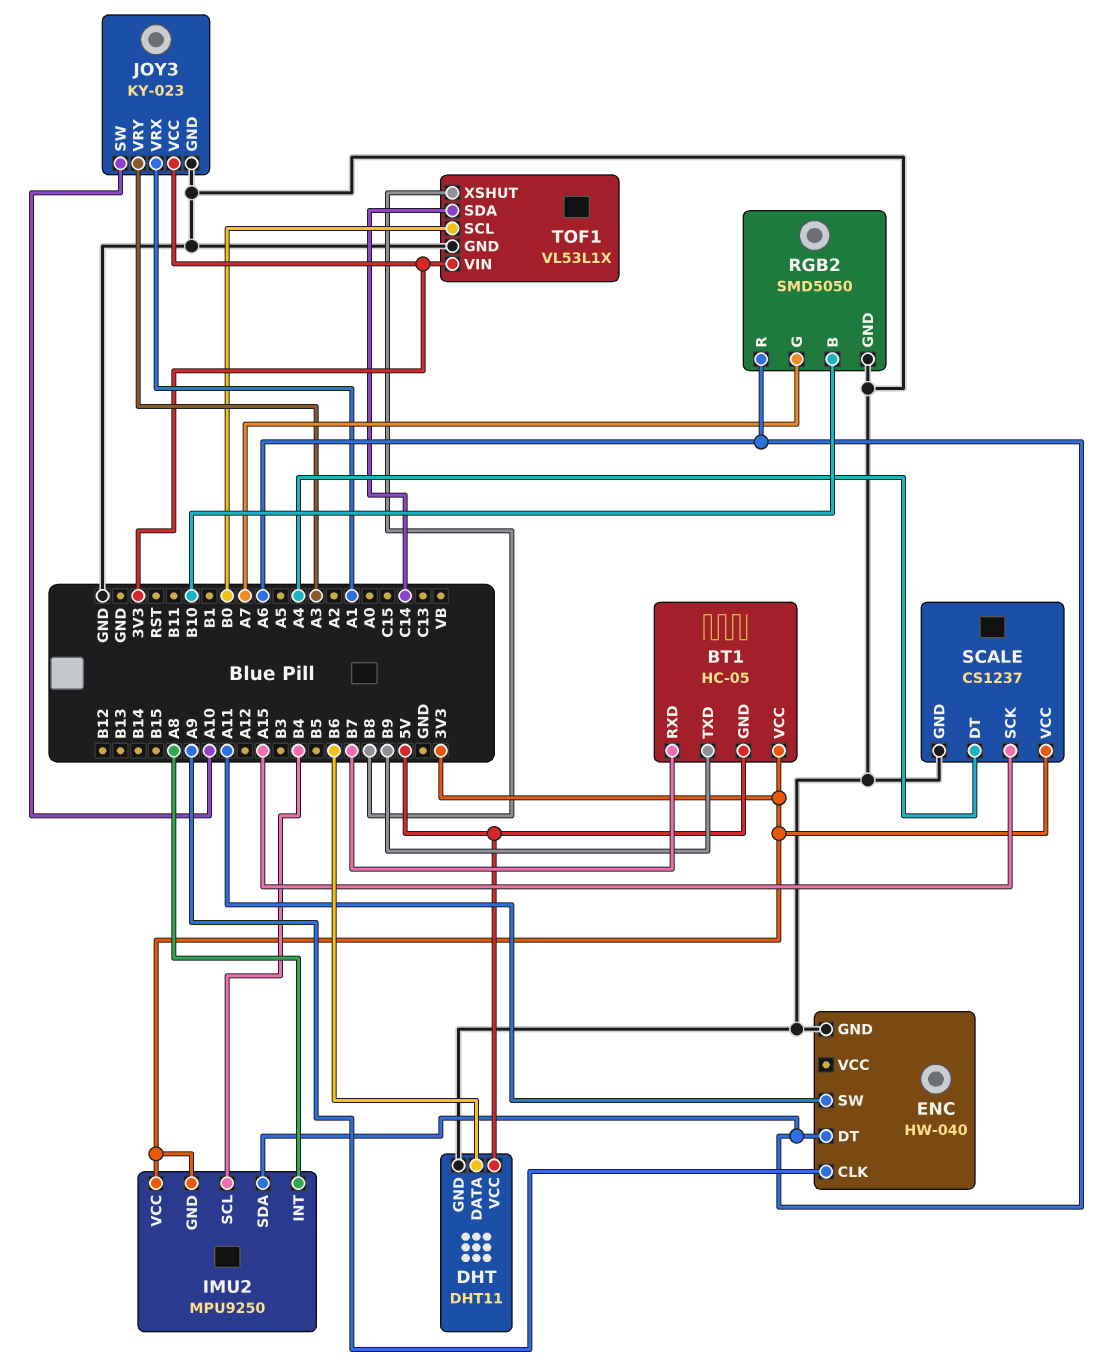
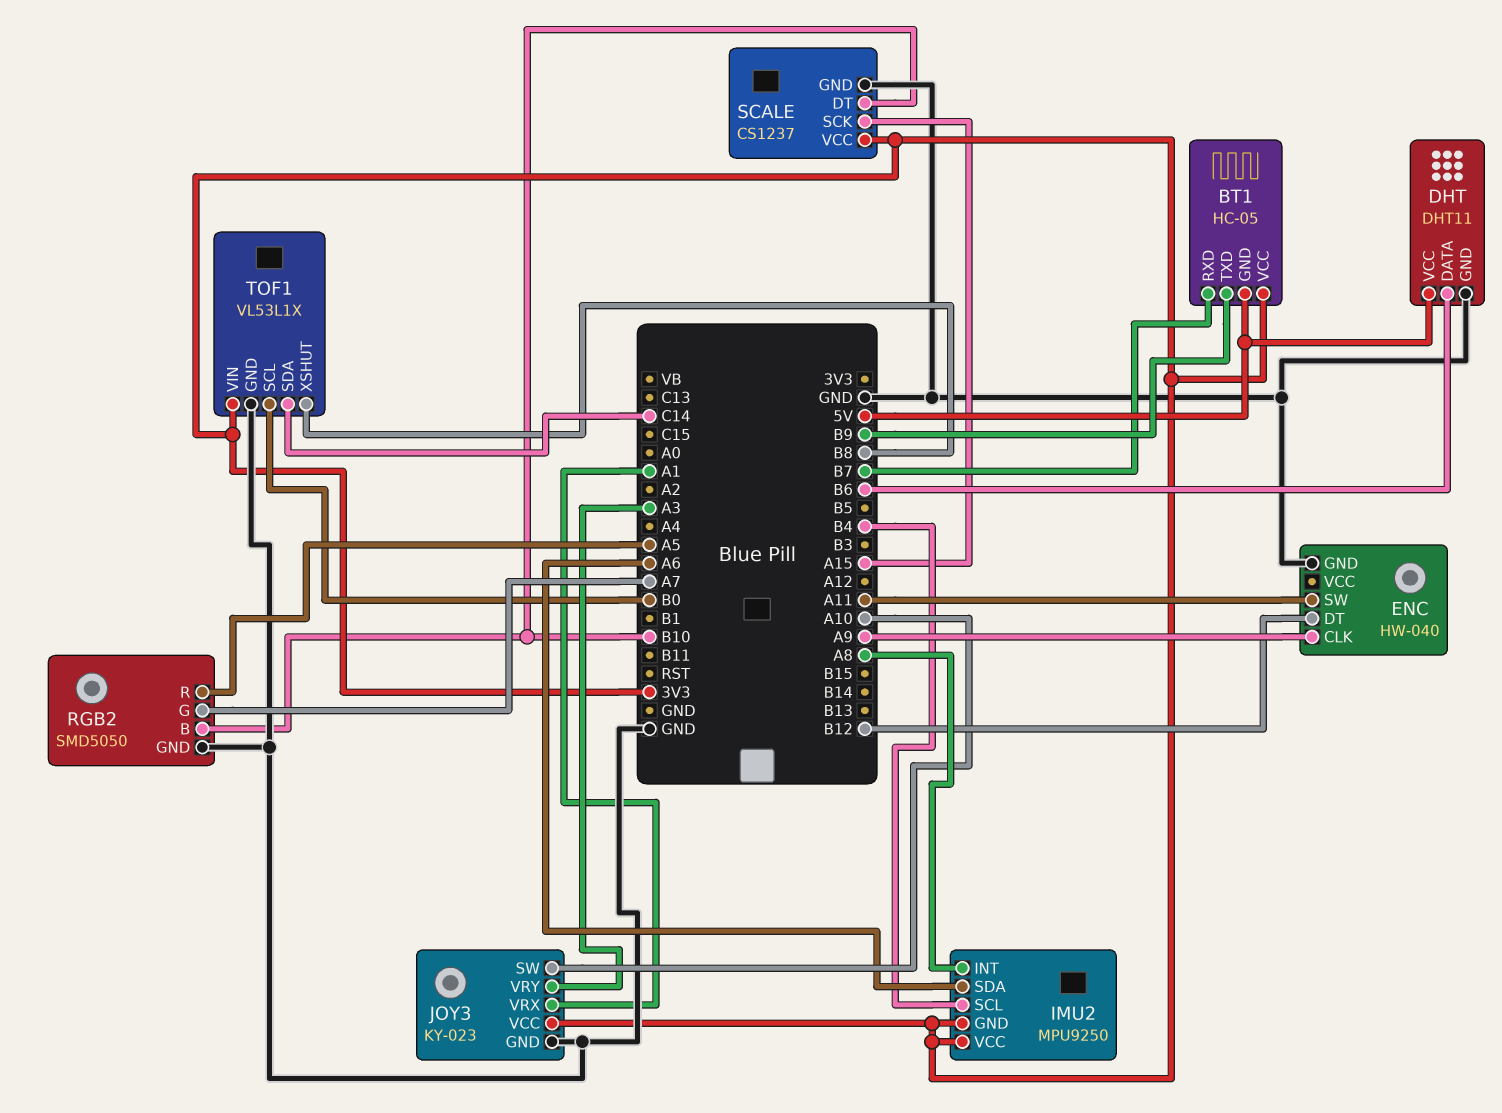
ENC pin DT: A6 -> B12
RGB2 pin R: A6 -> A5
SCALE pin DT: A4 -> B10

